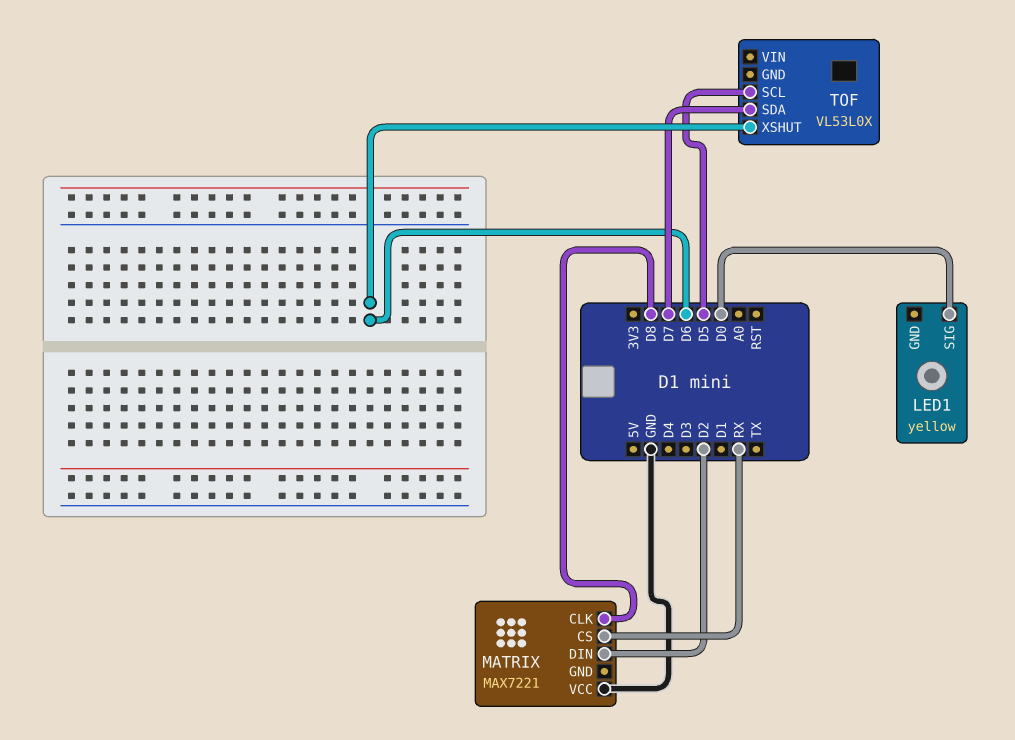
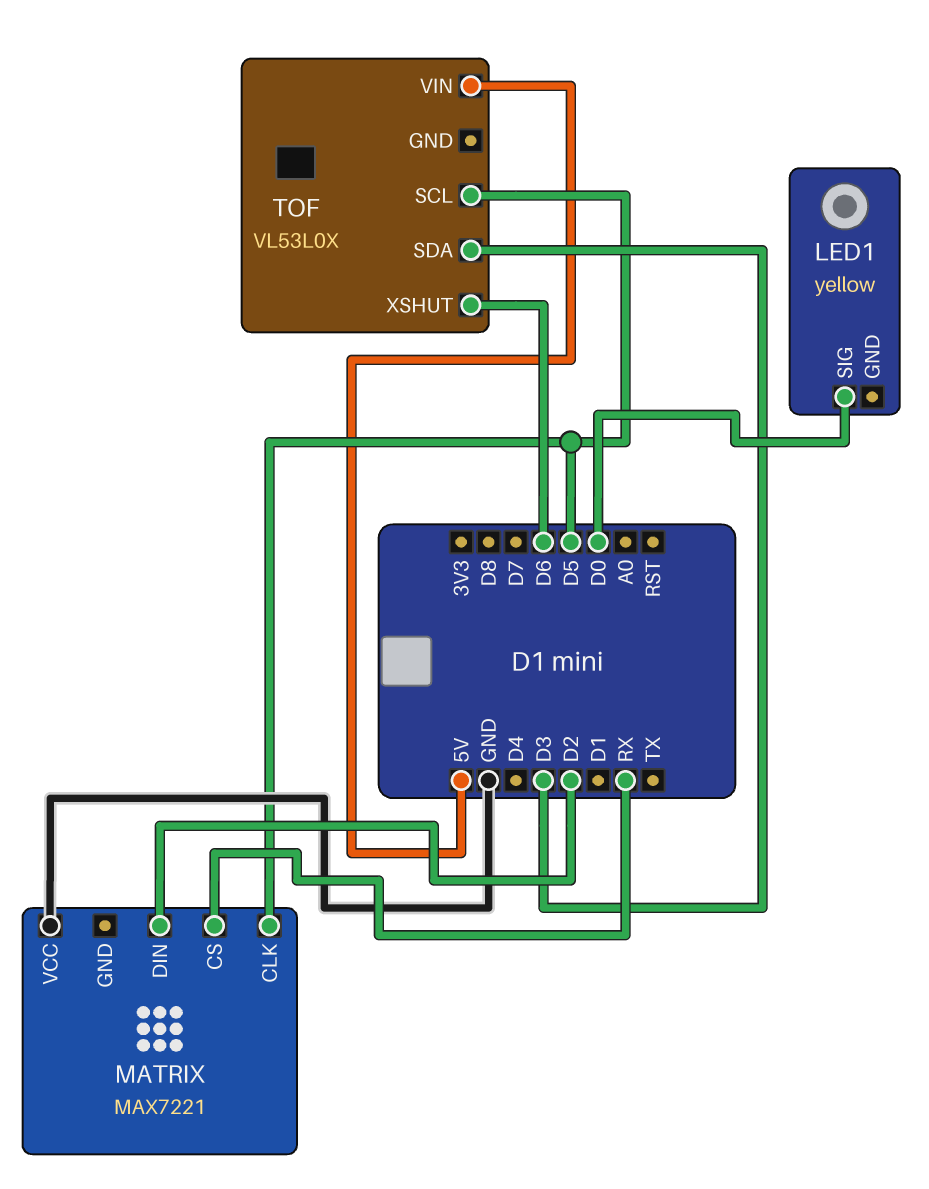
MATRIX pin CLK: D8 -> D5
TOF pin SDA: D7 -> D3
TOF pin VIN: none -> 5V

